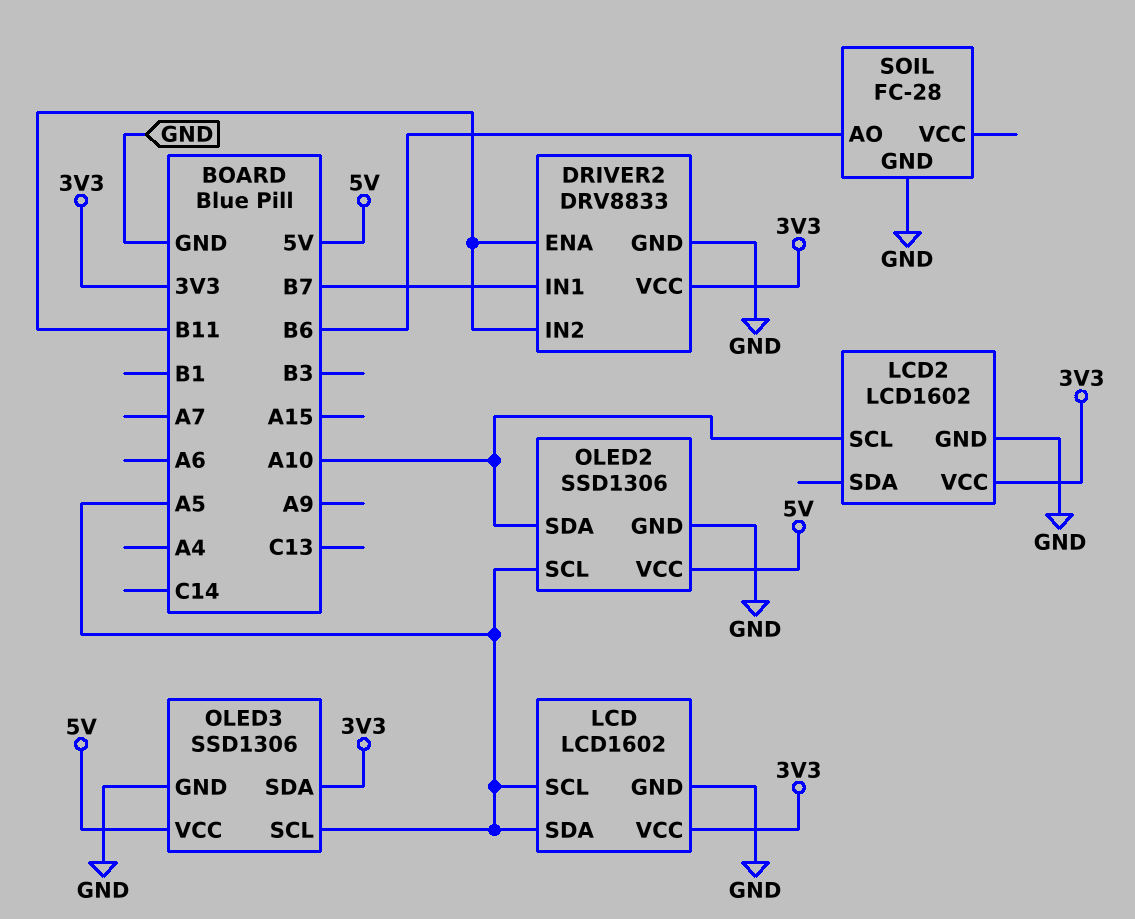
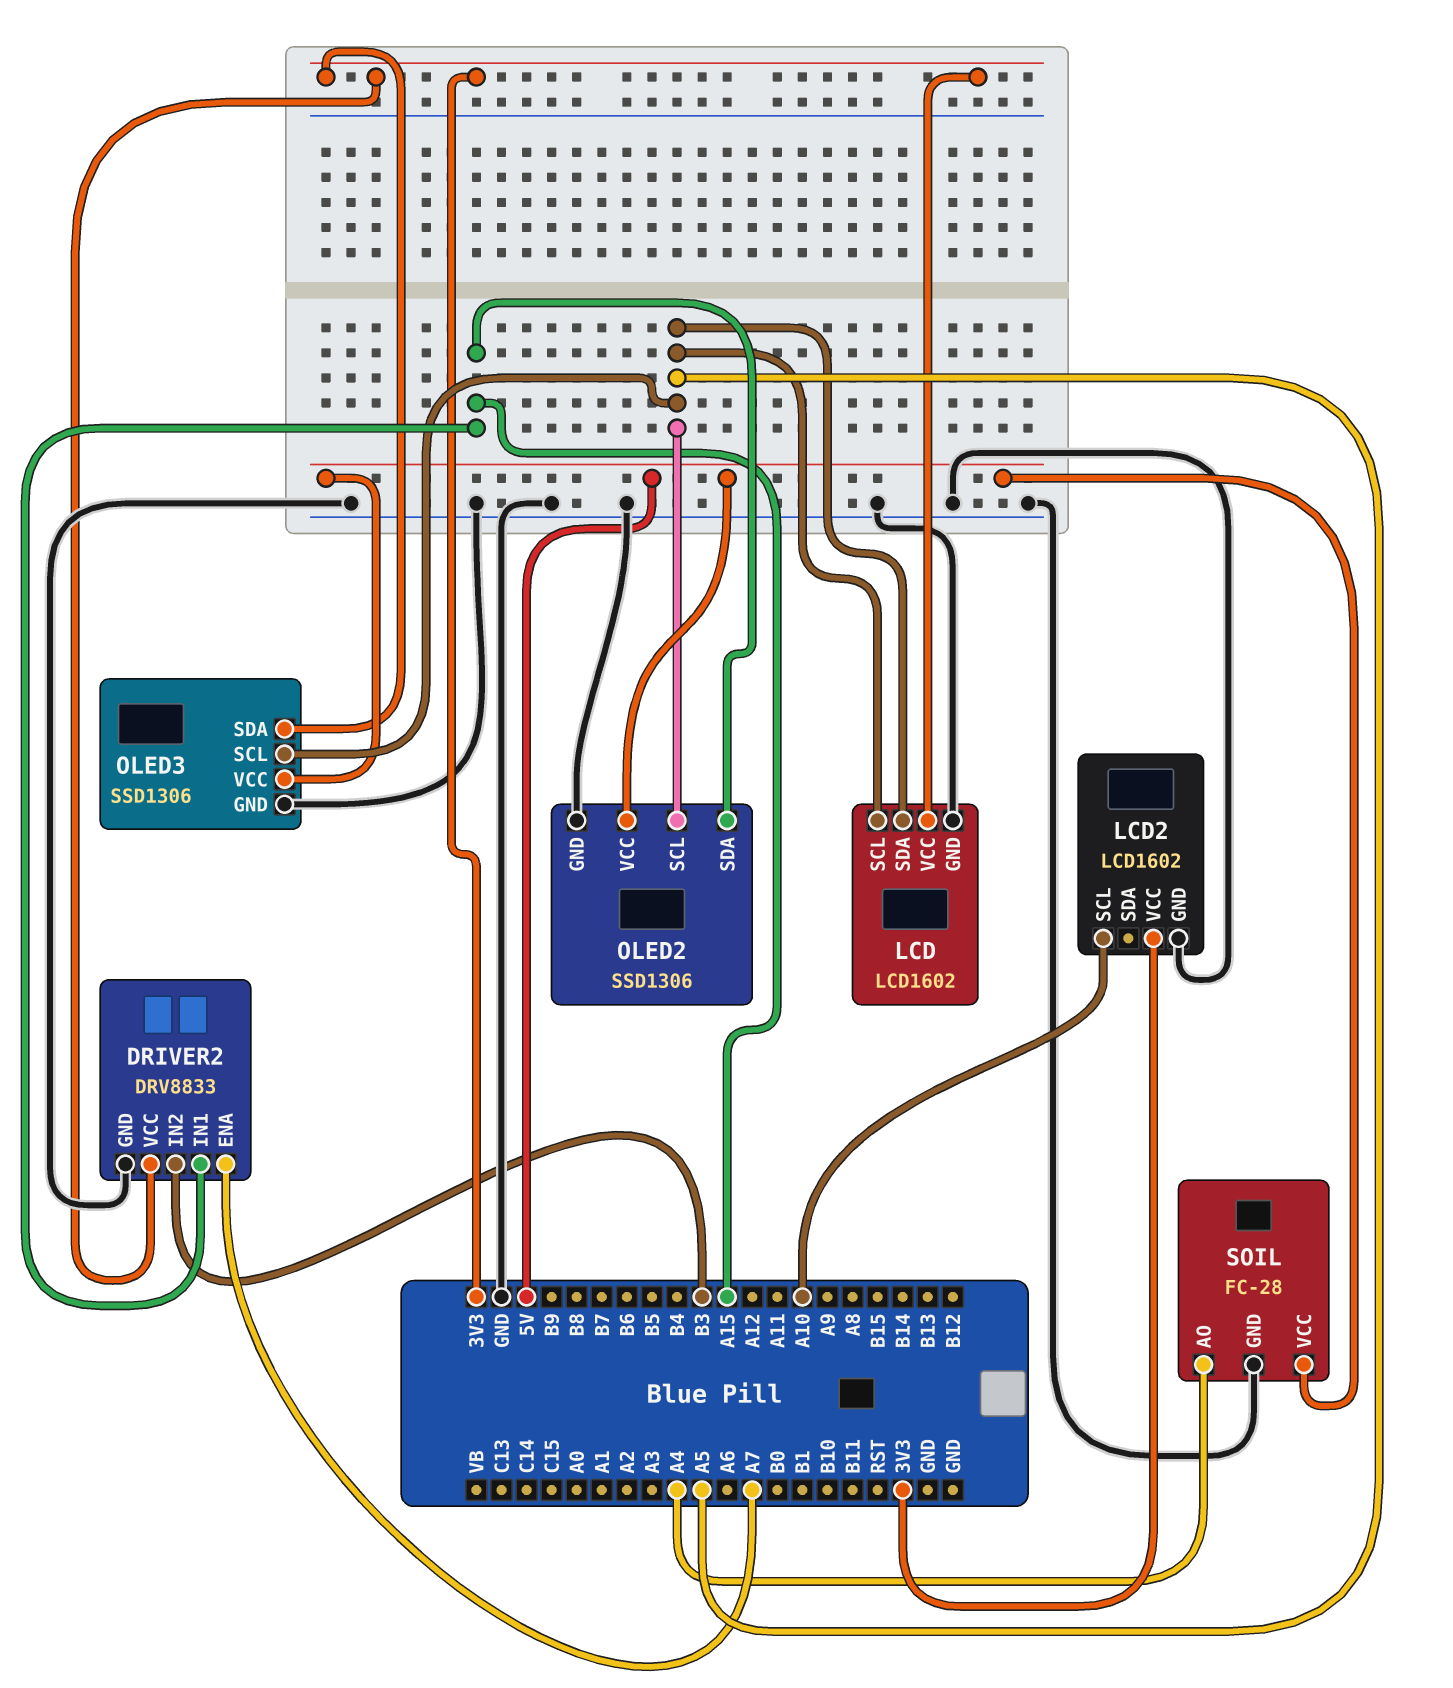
DRIVER2 pin ENA: B11 -> A7
DRIVER2 pin IN1: B7 -> A15
DRIVER2 pin IN2: B11 -> B3
OLED2 pin SDA: A10 -> A15
SOIL pin AO: B6 -> A4
SOIL pin VCC: none -> 5V

